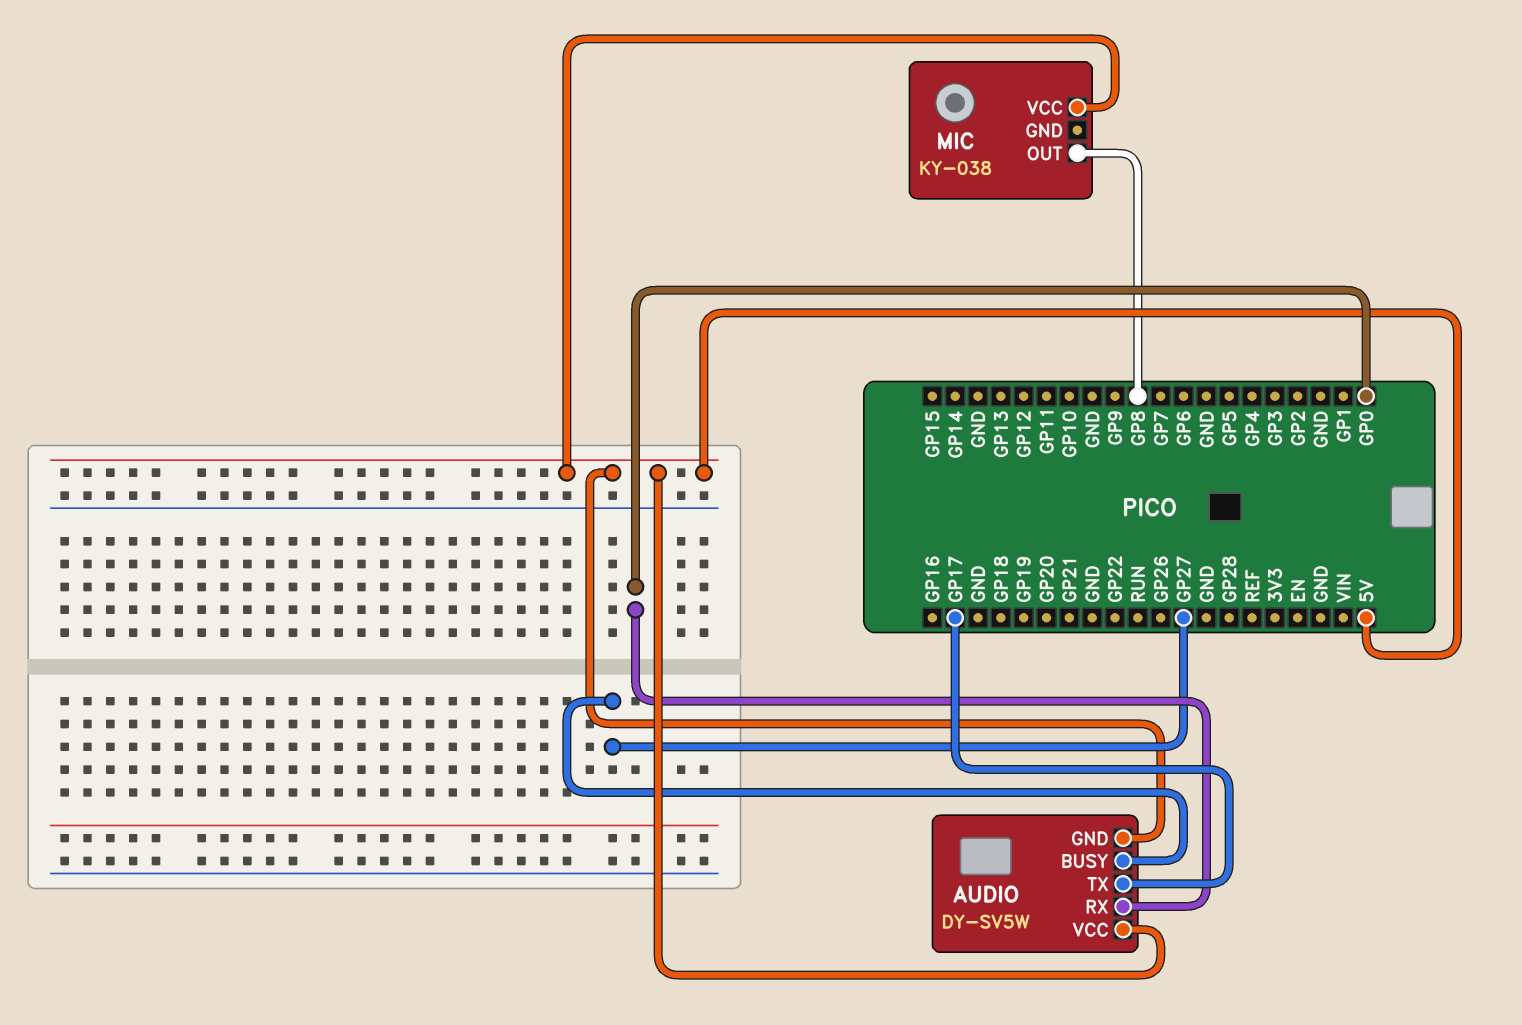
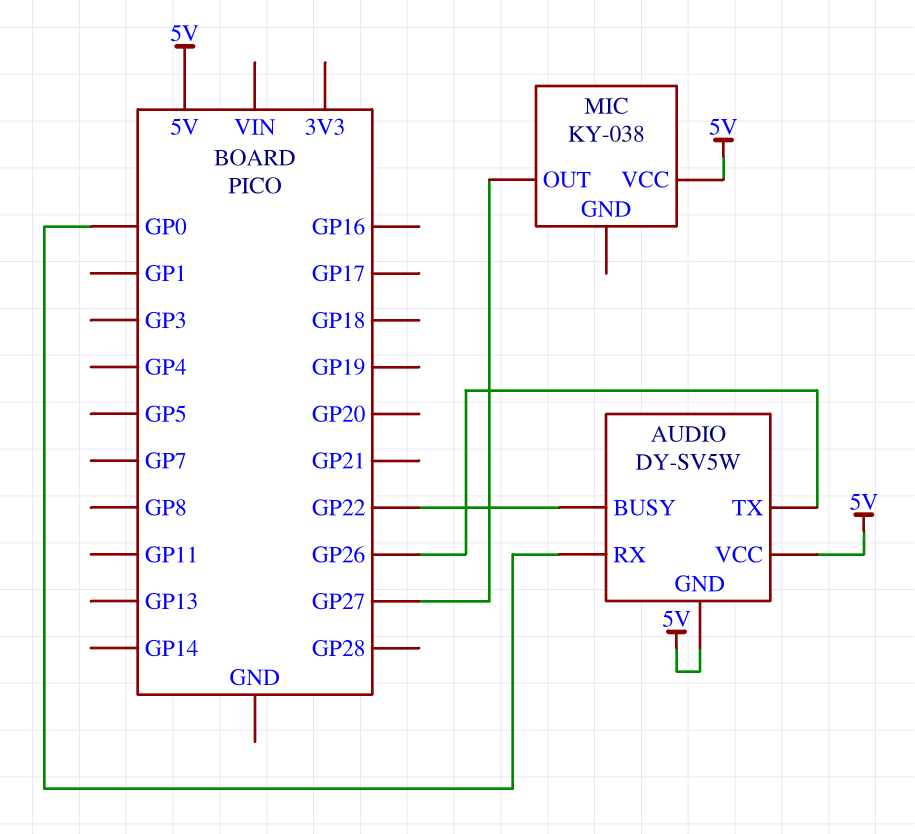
AUDIO pin BUSY: GP27 -> GP22
AUDIO pin TX: GP17 -> GP26
MIC pin OUT: GP8 -> GP27

